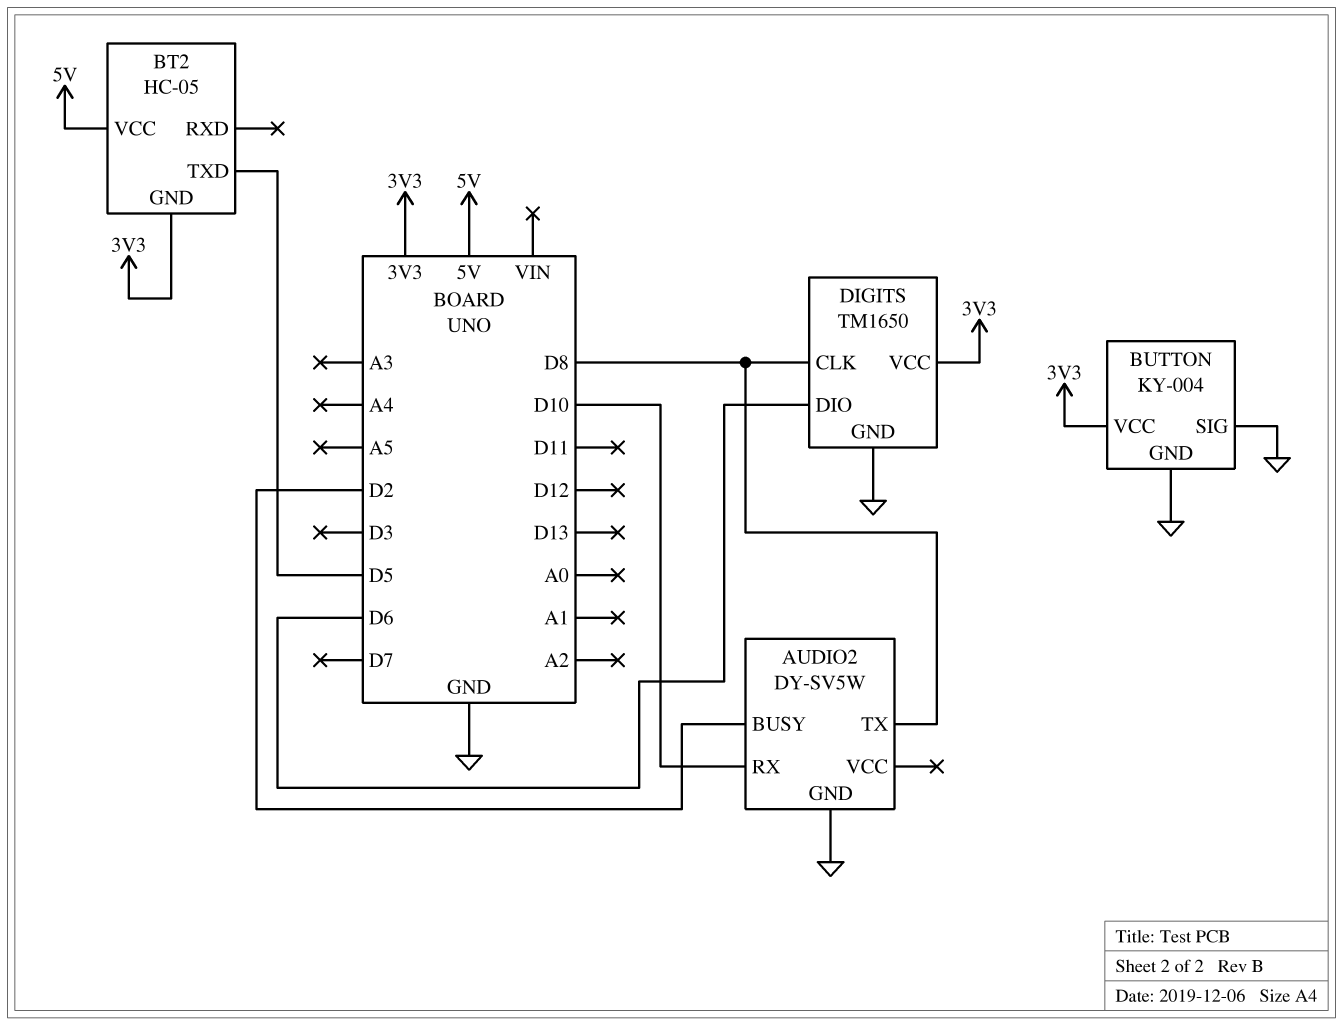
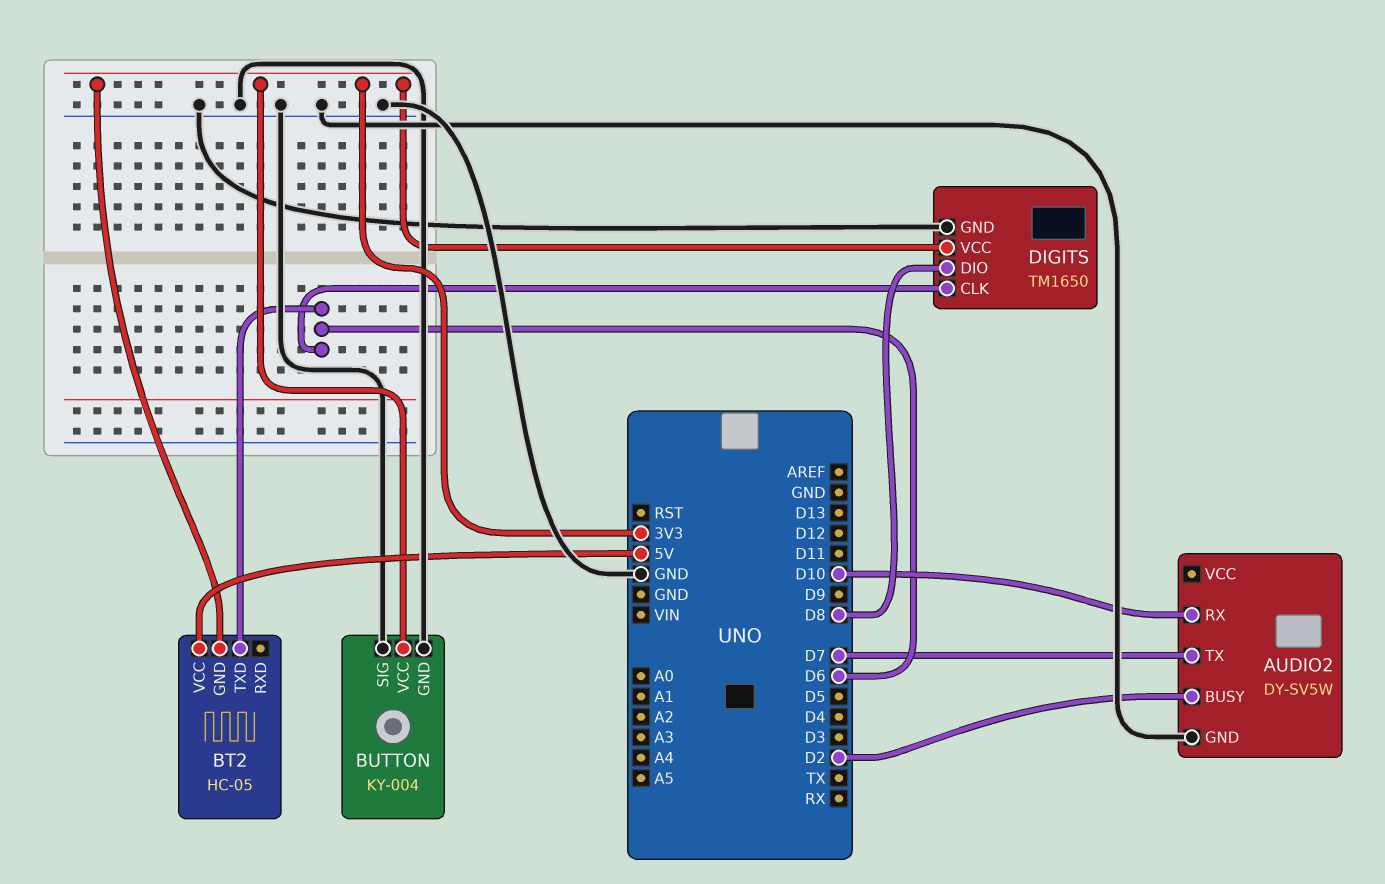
AUDIO2 pin TX: D8 -> D7
BT2 pin TXD: D5 -> D6
DIGITS pin CLK: D8 -> D6
DIGITS pin DIO: D6 -> D8

